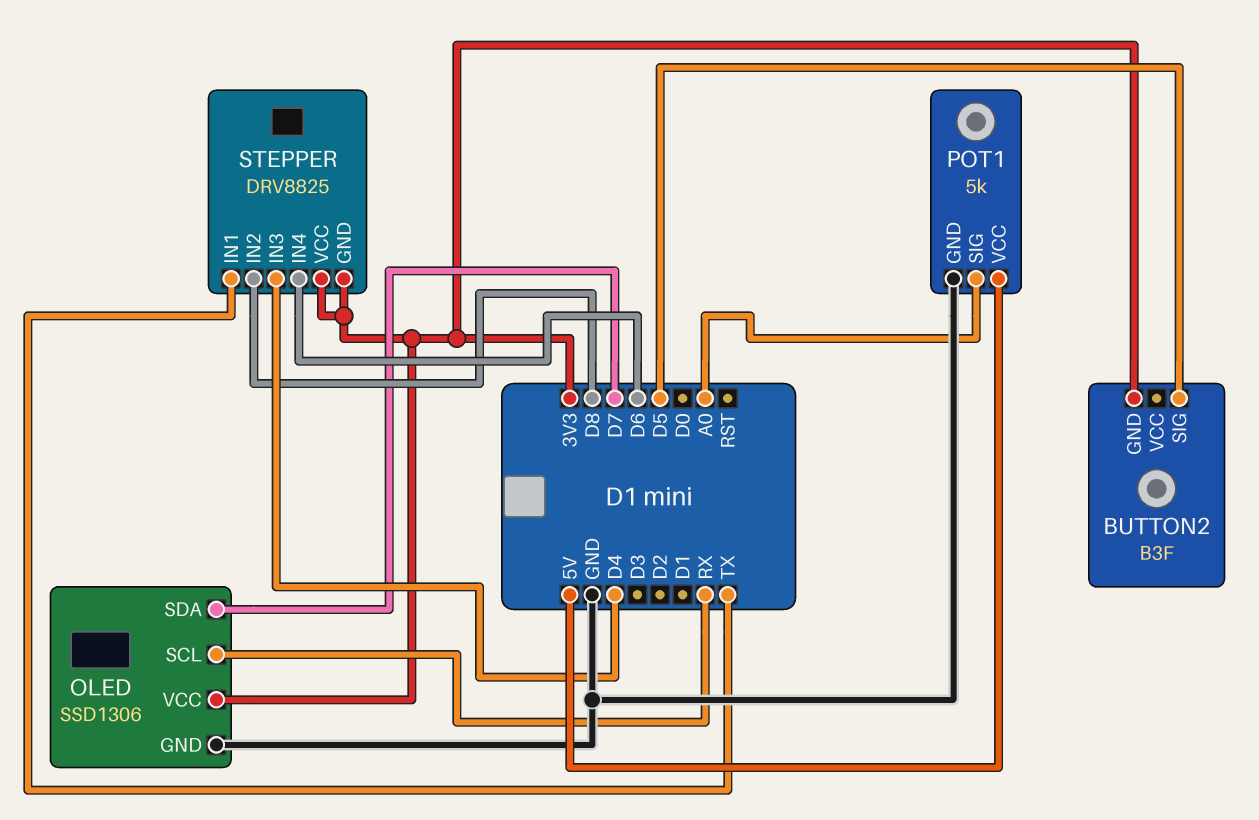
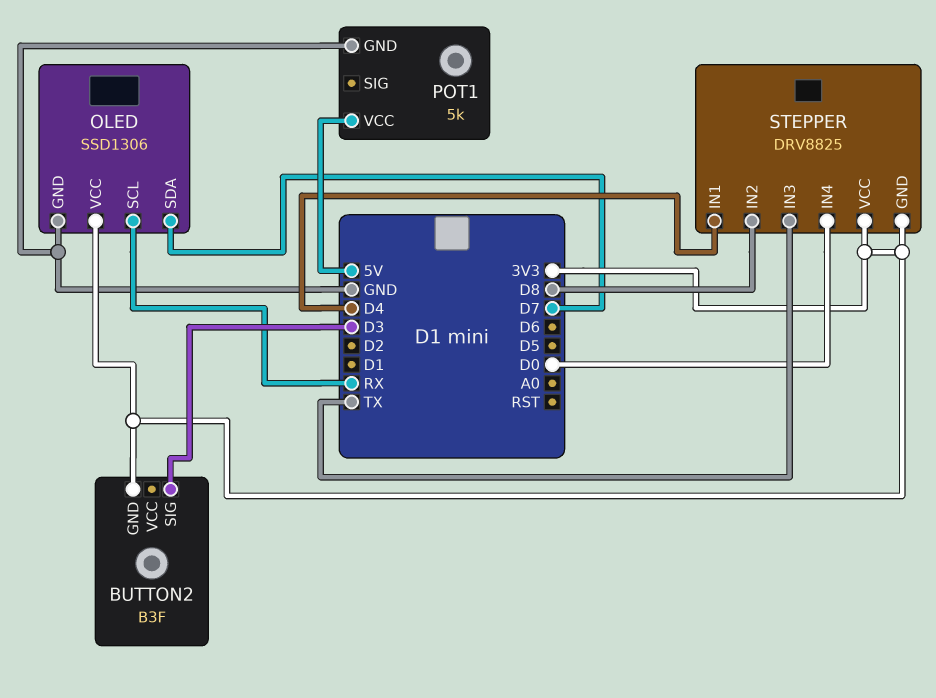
BUTTON2 pin SIG: D5 -> D3
POT1 pin SIG: A0 -> none
STEPPER pin IN1: TX -> D4
STEPPER pin IN3: D4 -> TX
STEPPER pin IN4: D6 -> D0

